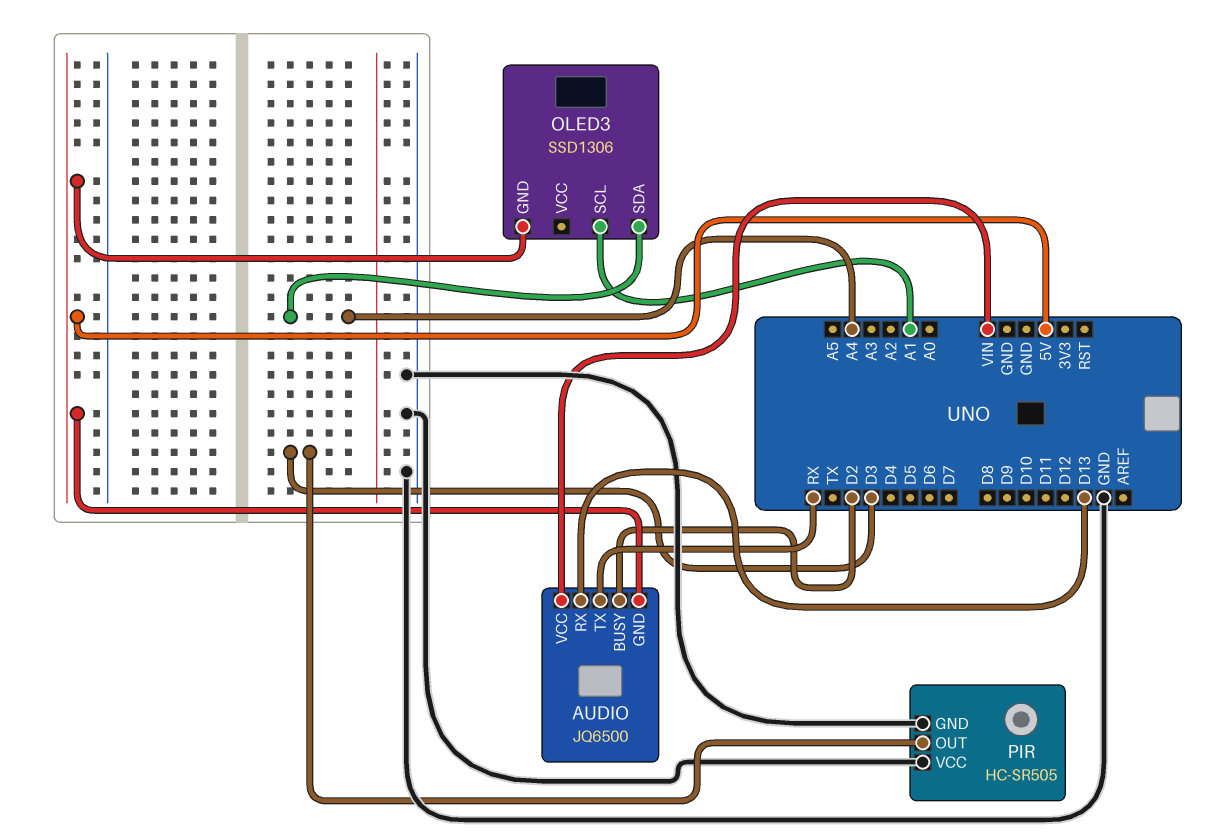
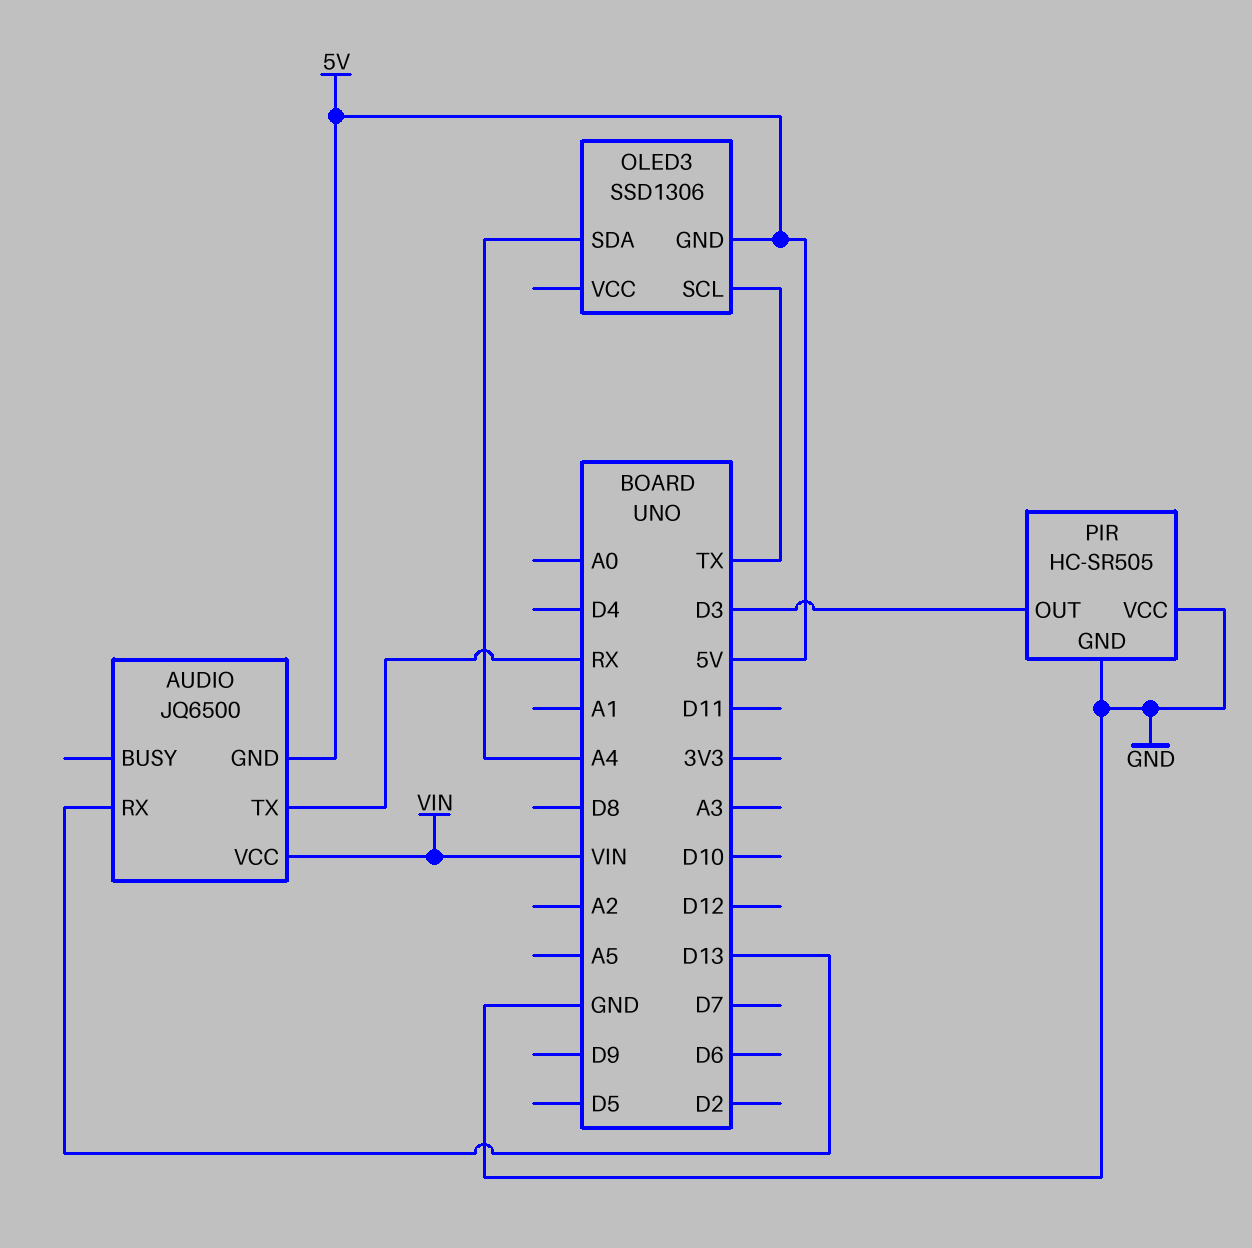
AUDIO pin BUSY: D2 -> none
OLED3 pin SCL: A1 -> TX

